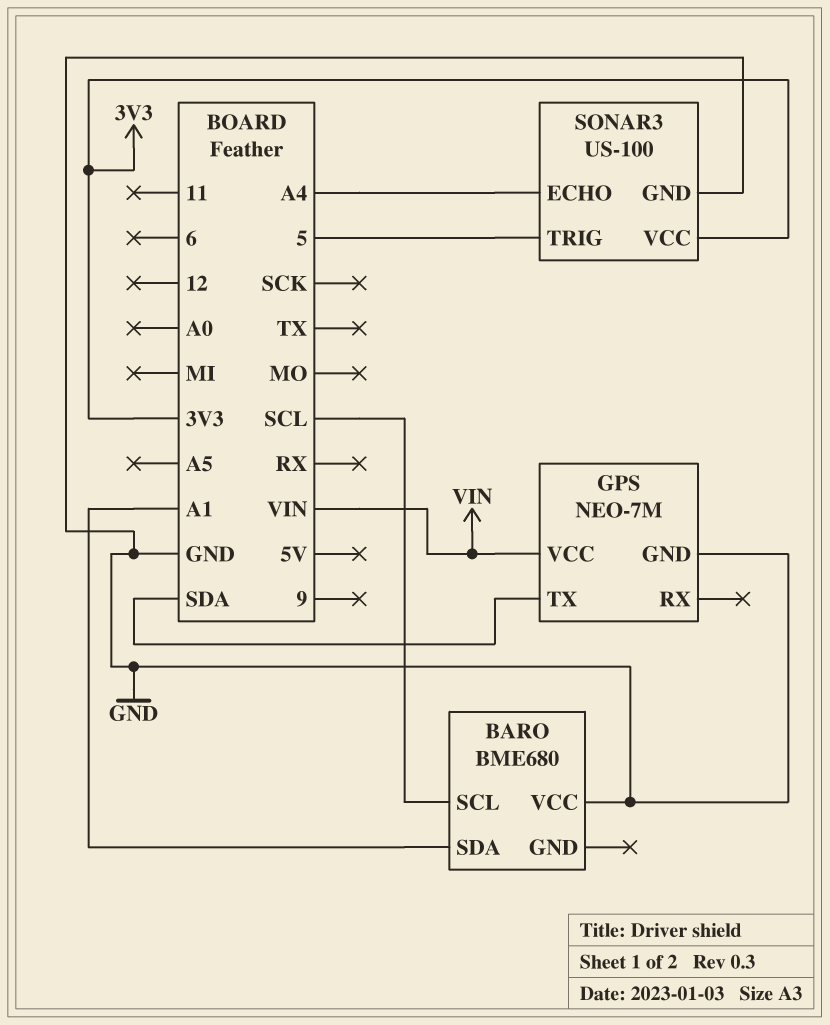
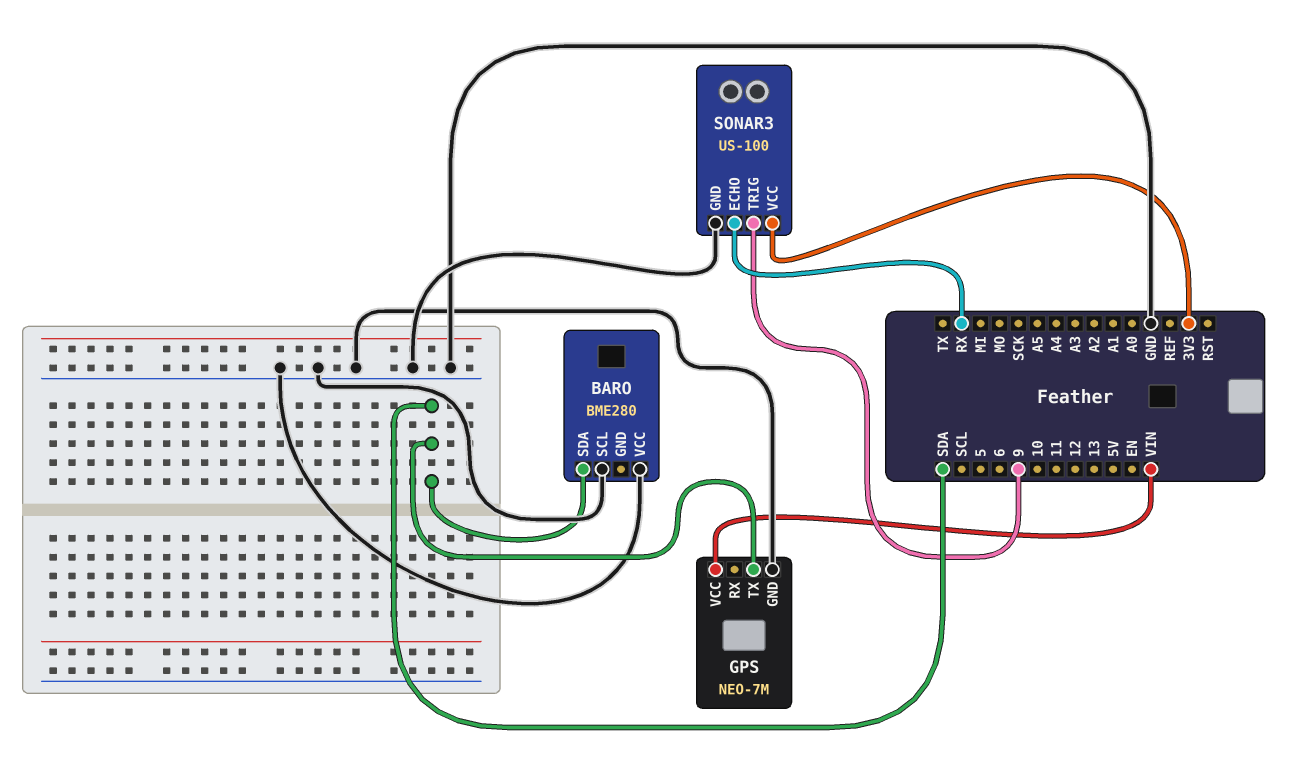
BARO: BME680 -> BME280
BARO pin SCL: SCL -> GND
BARO pin SDA: A1 -> SDA
SONAR3 pin ECHO: A4 -> RX
SONAR3 pin TRIG: 5 -> 9

